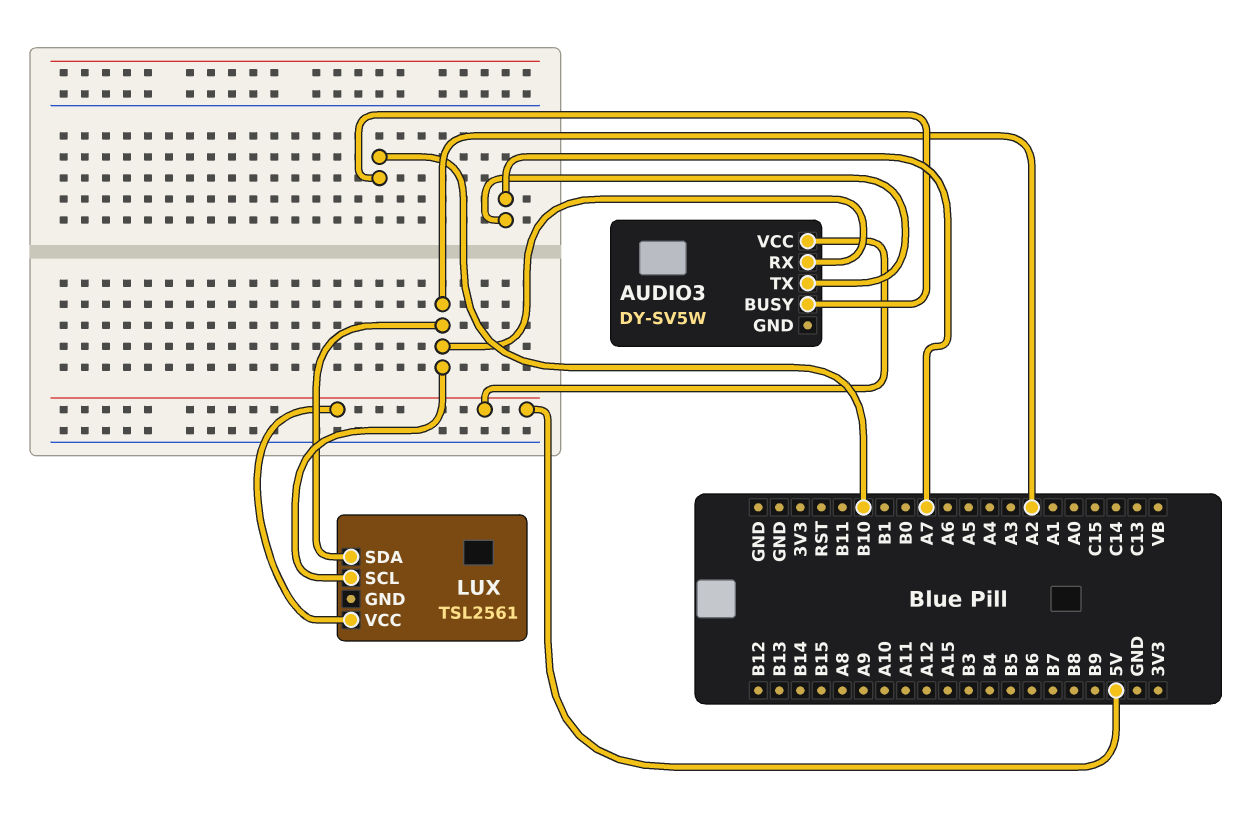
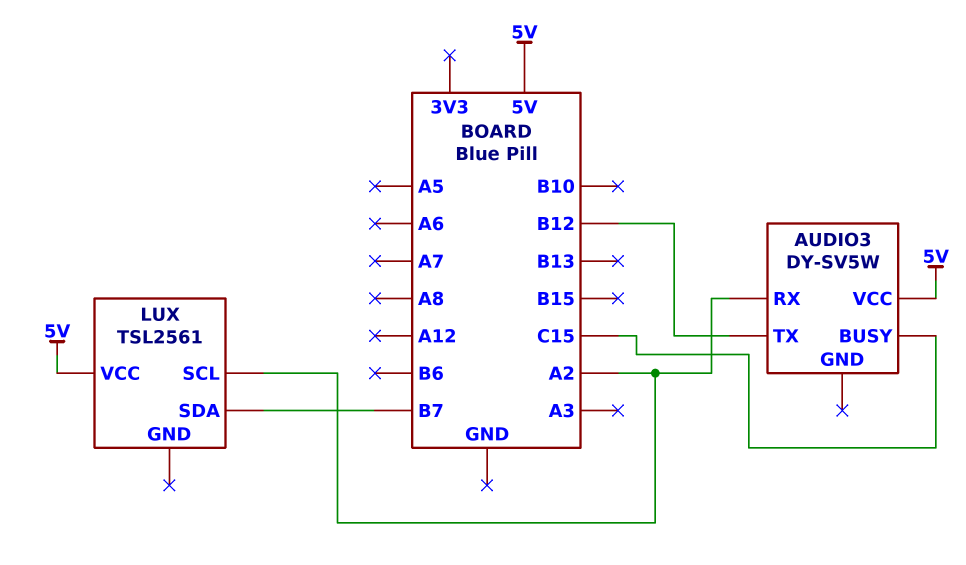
AUDIO3 pin BUSY: B10 -> C15
AUDIO3 pin TX: A7 -> B12
LUX pin SDA: A2 -> B7

